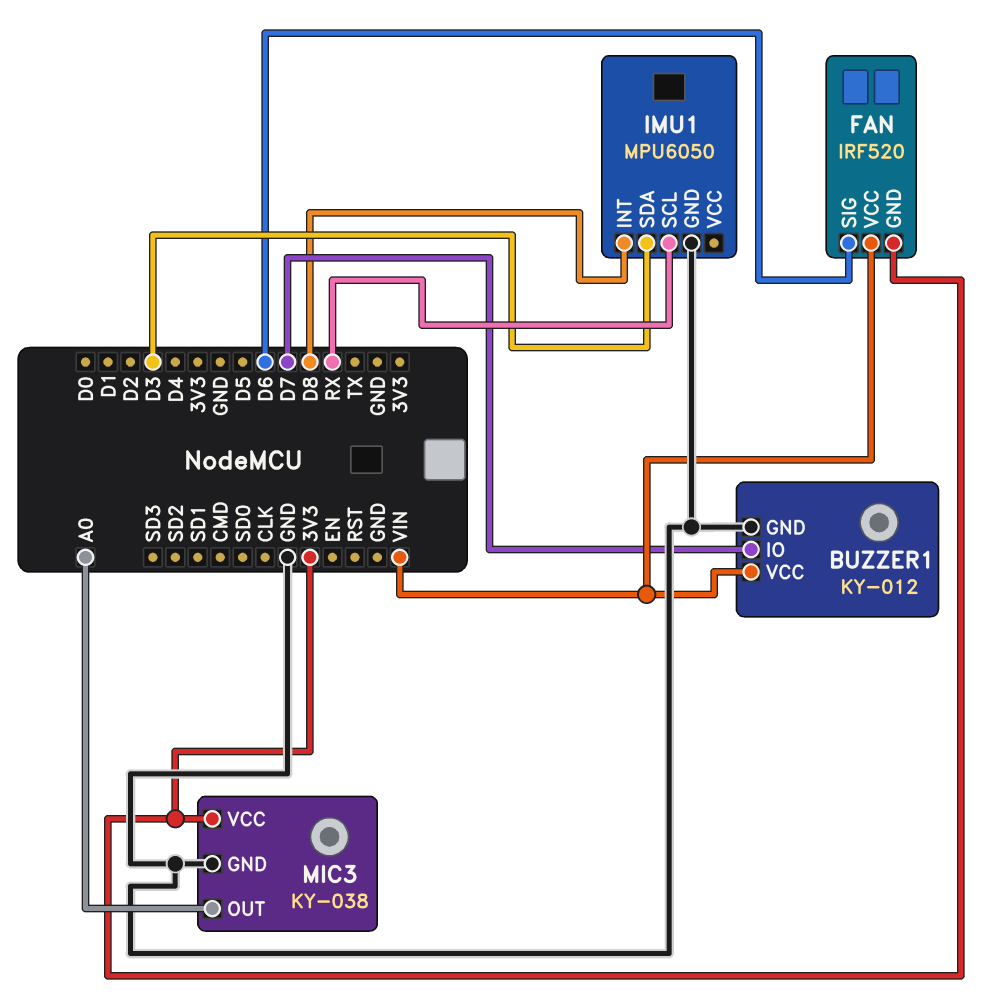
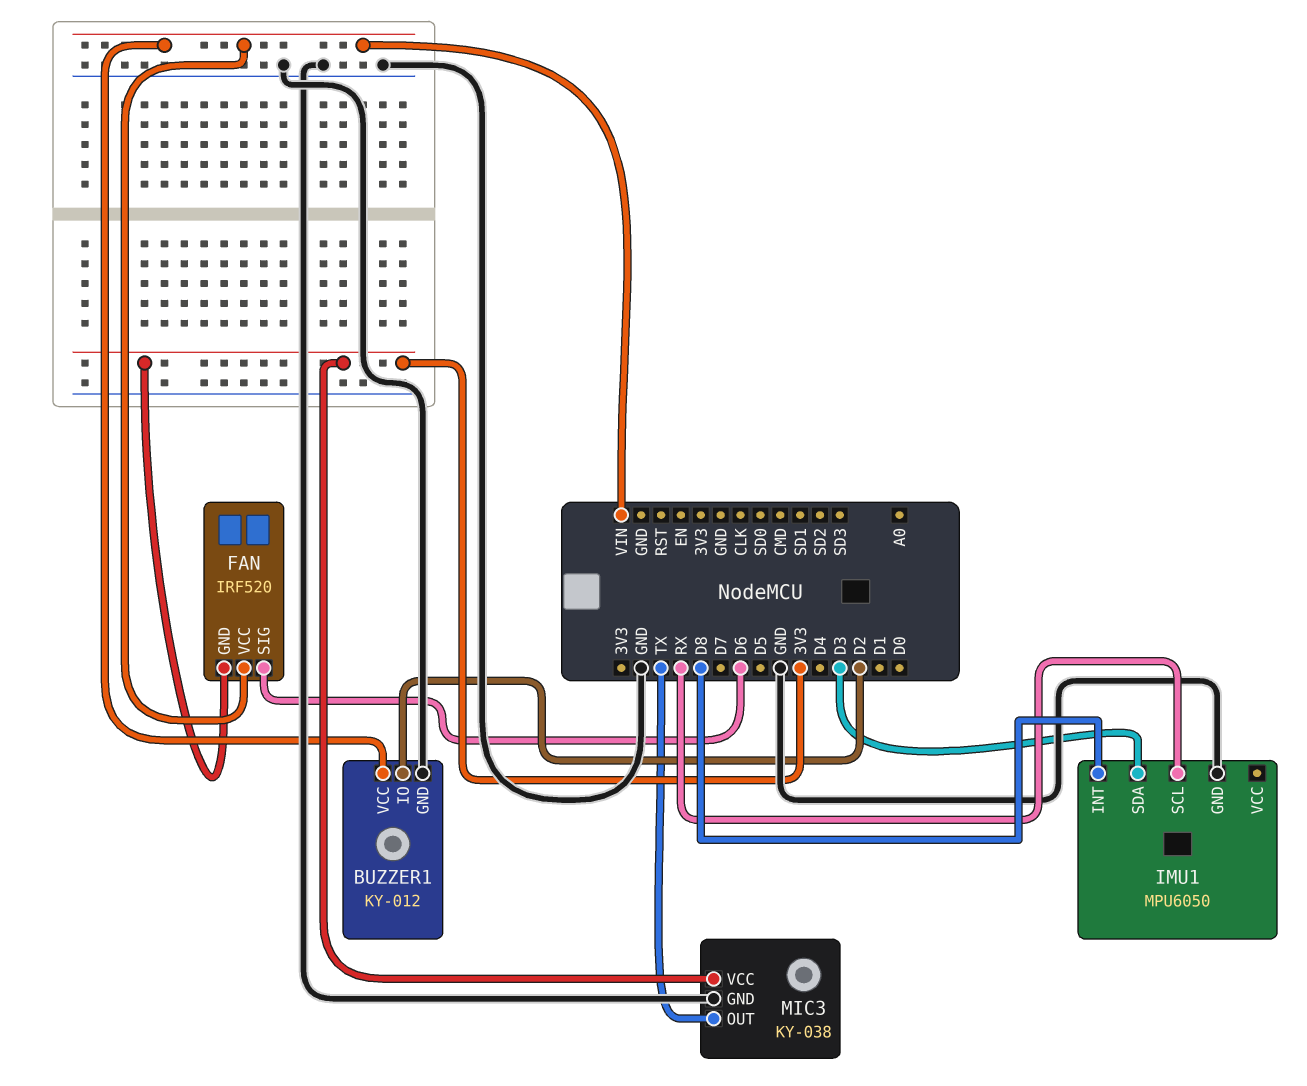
BUZZER1 pin IO: D7 -> D2
MIC3 pin OUT: A0 -> TX

